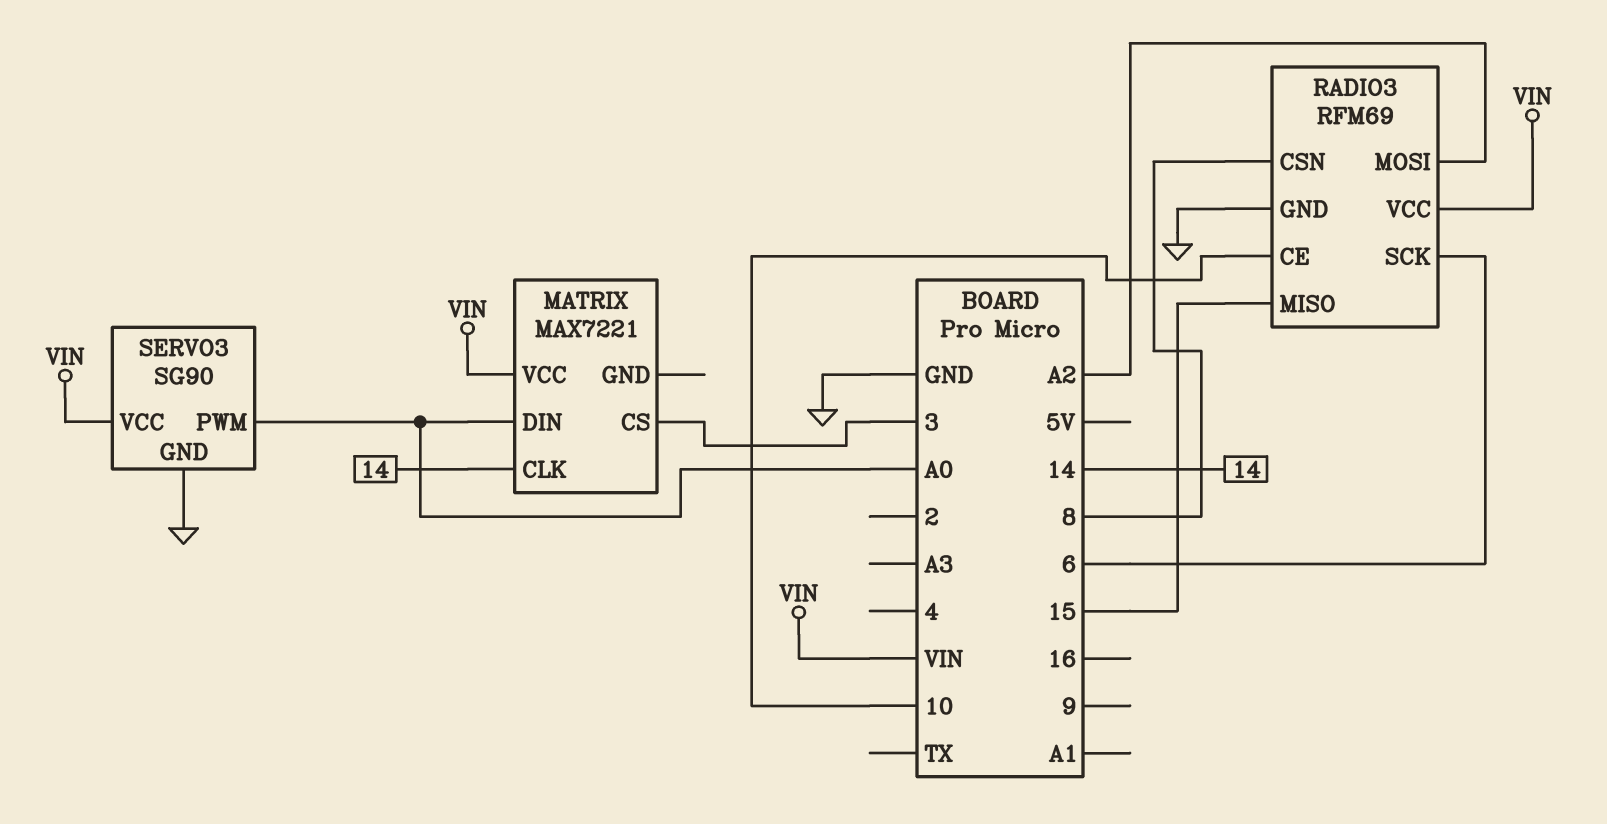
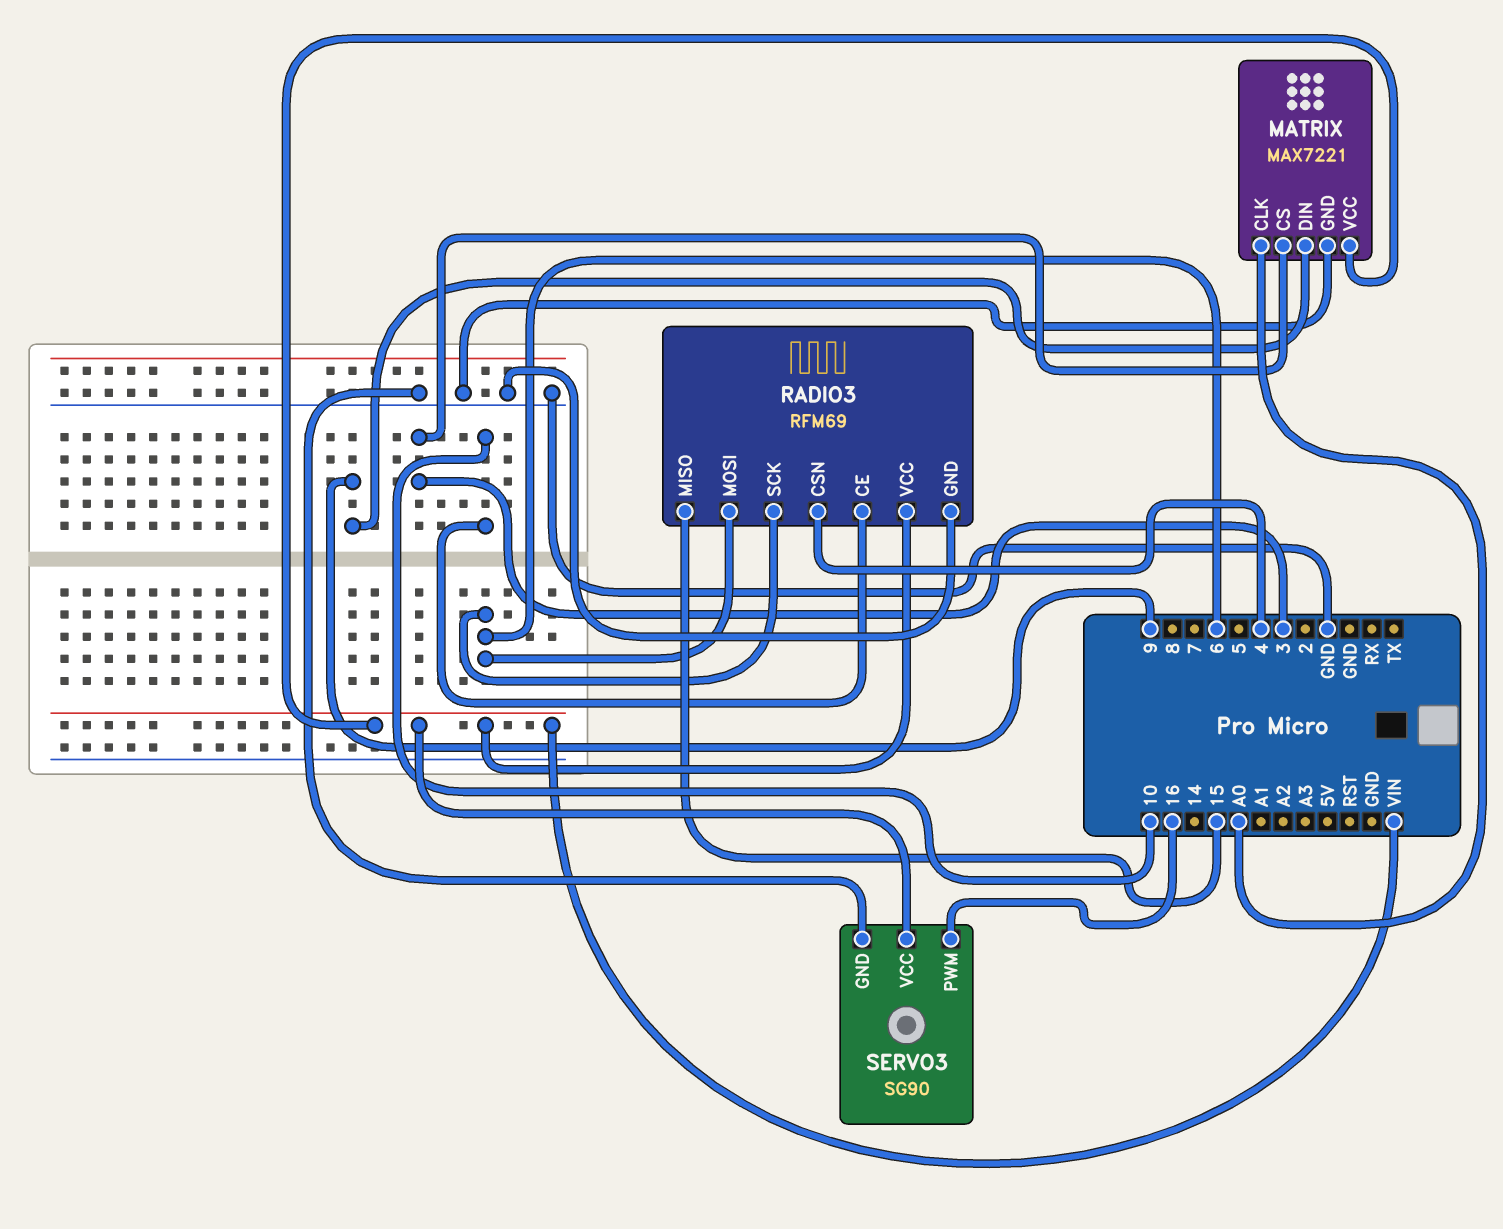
MATRIX pin CLK: 14 -> A0
MATRIX pin DIN: A0 -> 9
MATRIX pin GND: none -> GND
RADIO3 pin CSN: 8 -> 4
RADIO3 pin MOSI: A2 -> 6
SERVO3 pin PWM: A0 -> 16

